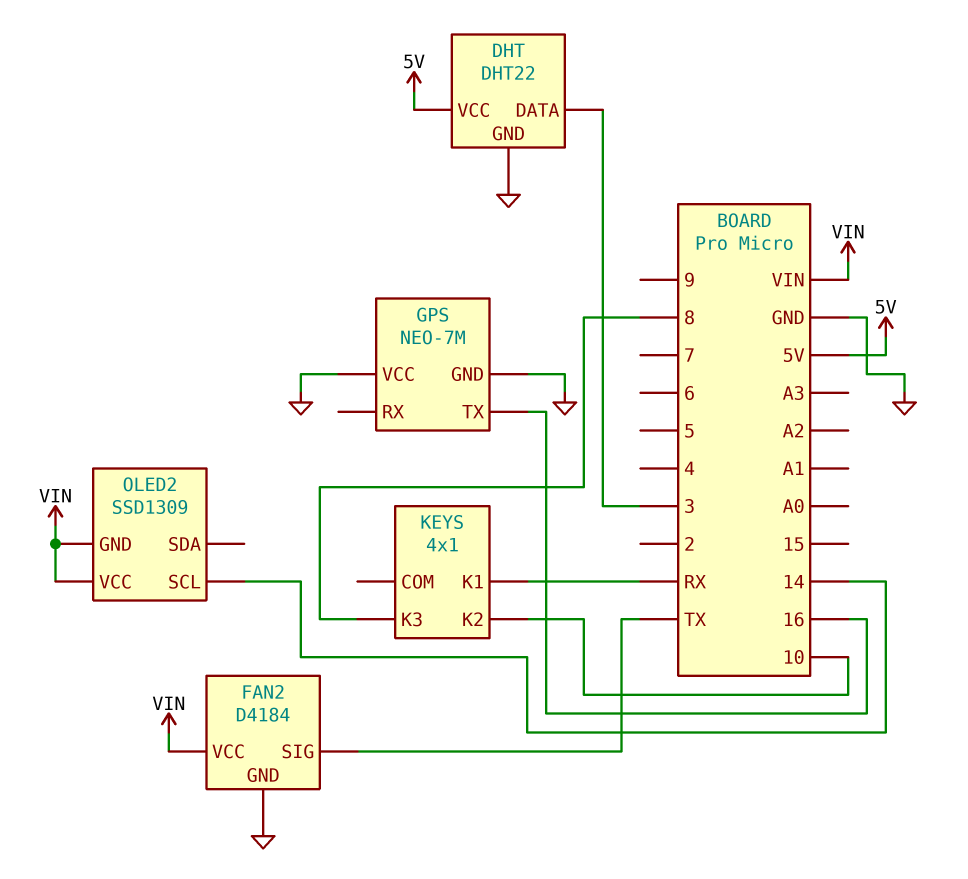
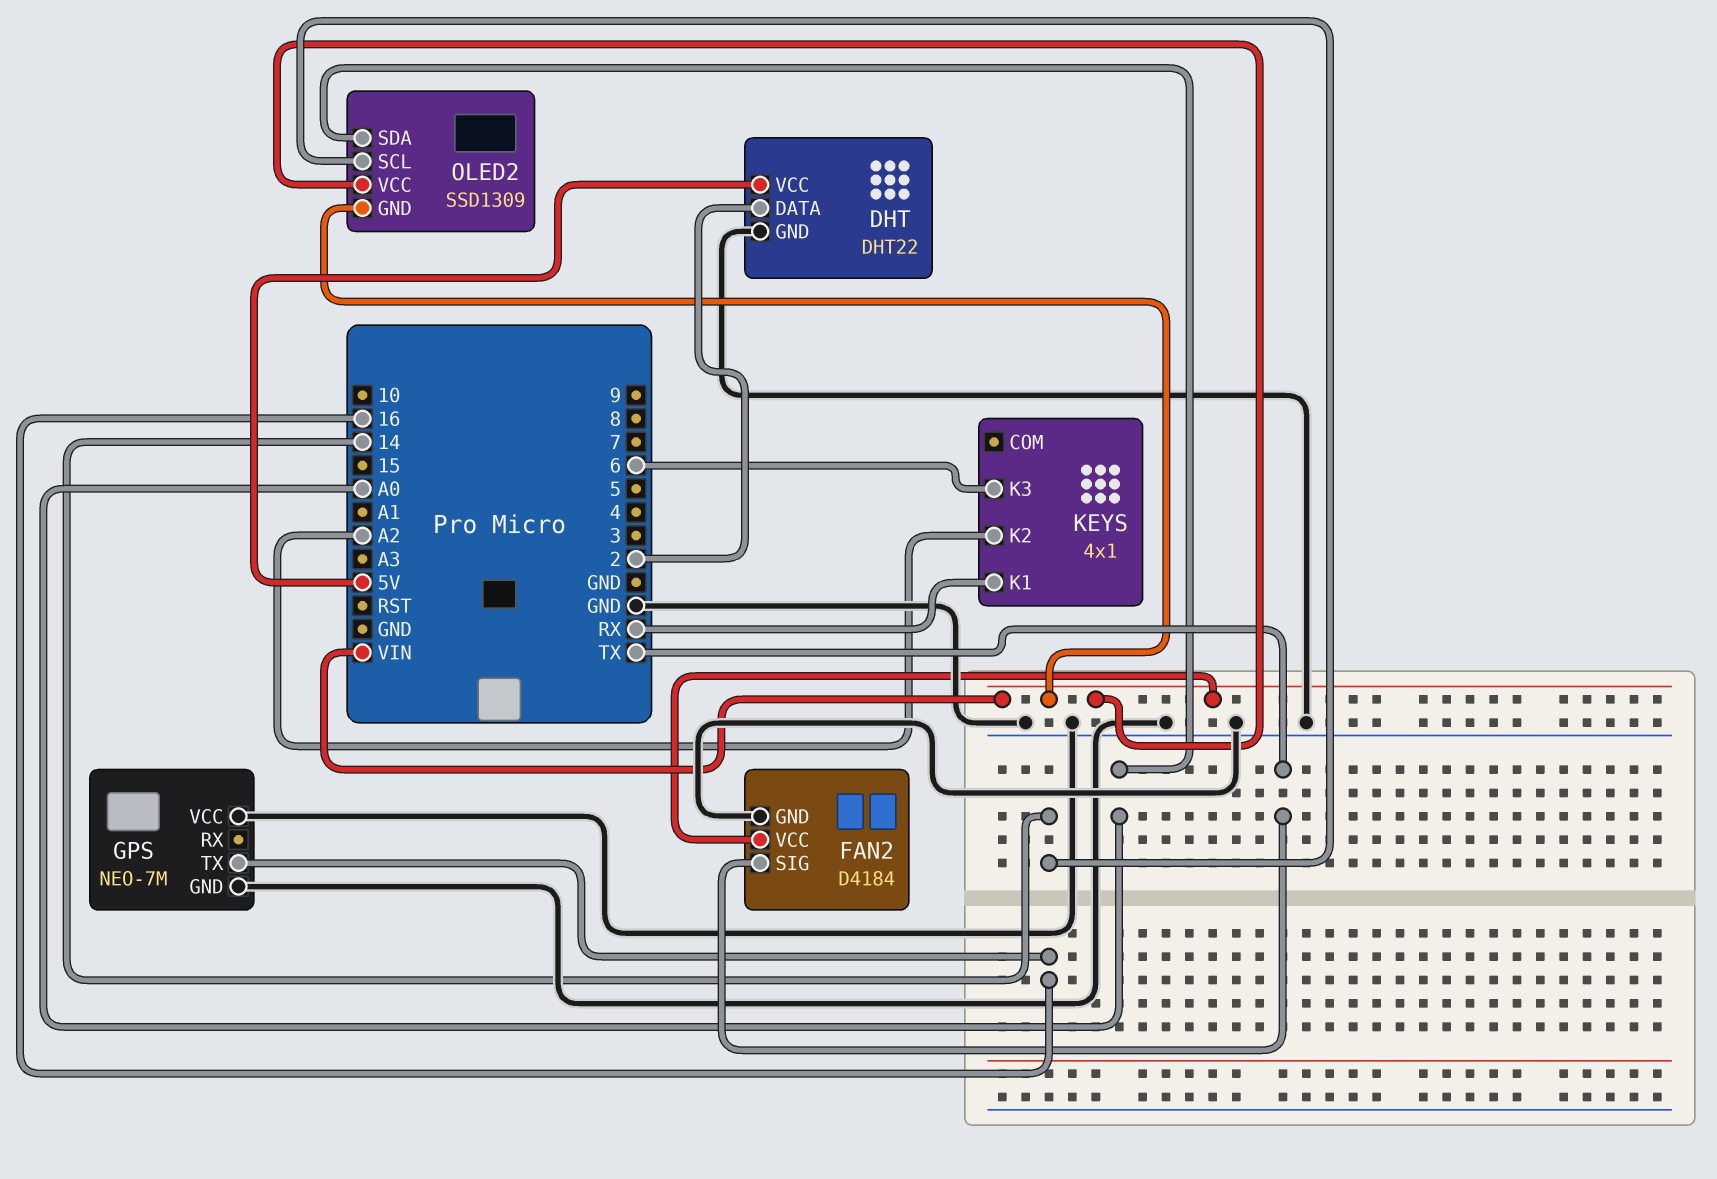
DHT pin DATA: 3 -> 2
KEYS pin K2: 10 -> A2
KEYS pin K3: 8 -> 6
OLED2 pin SDA: none -> A0

